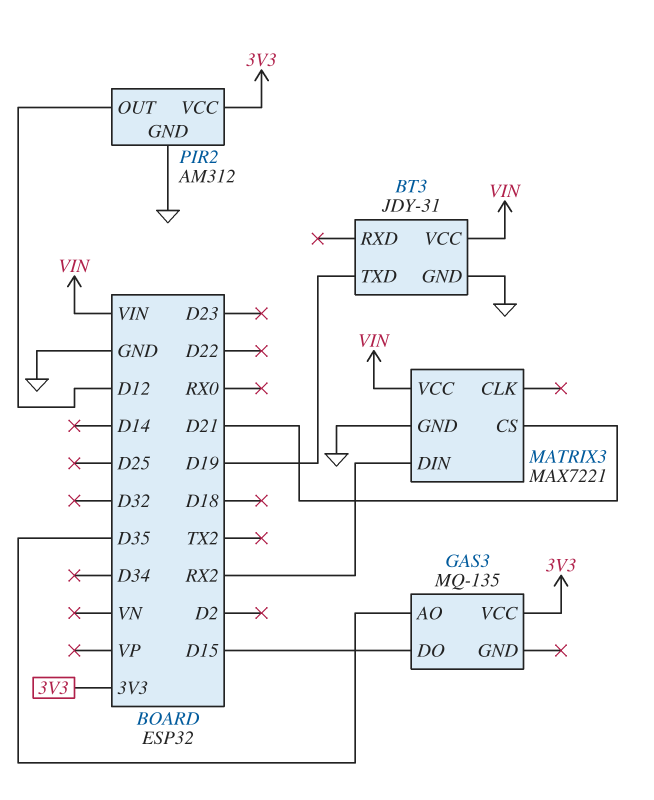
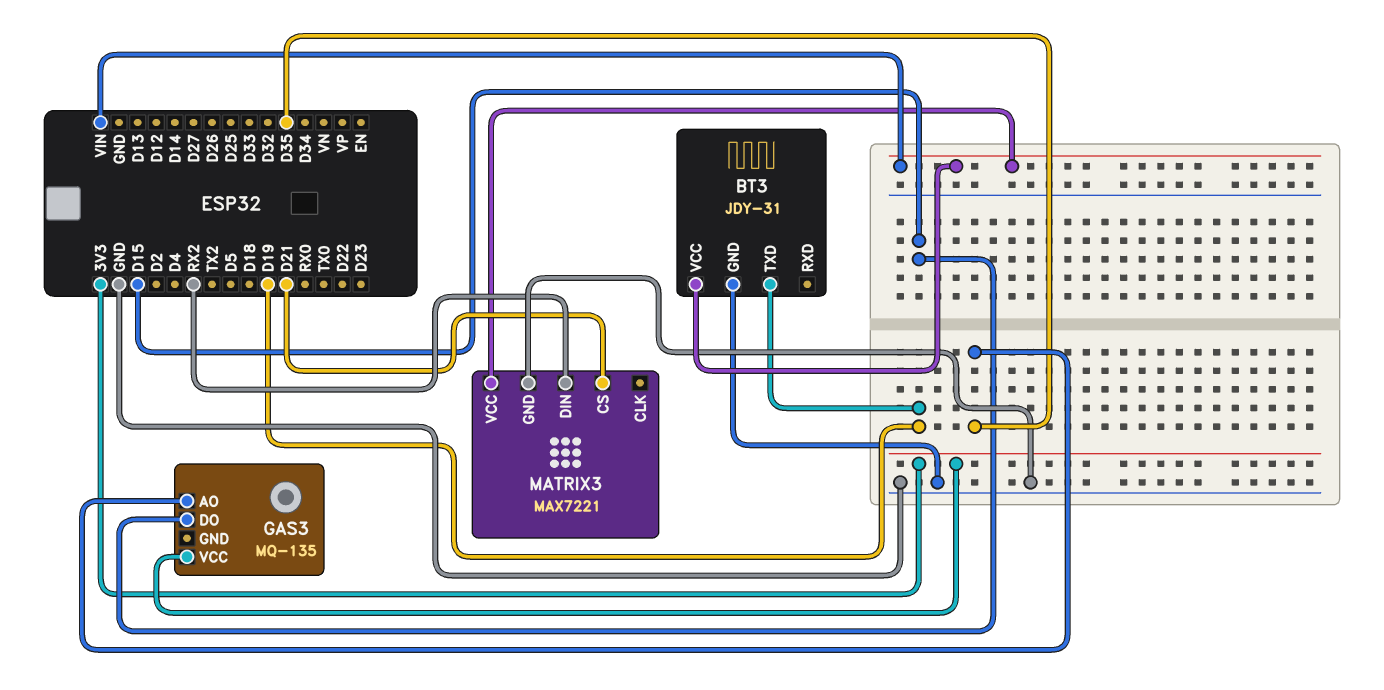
PIR2: AM312 -> none
PIR2 pin GND: GND -> none
PIR2 pin OUT: D12 -> none
PIR2 pin VCC: 3V3 -> none

